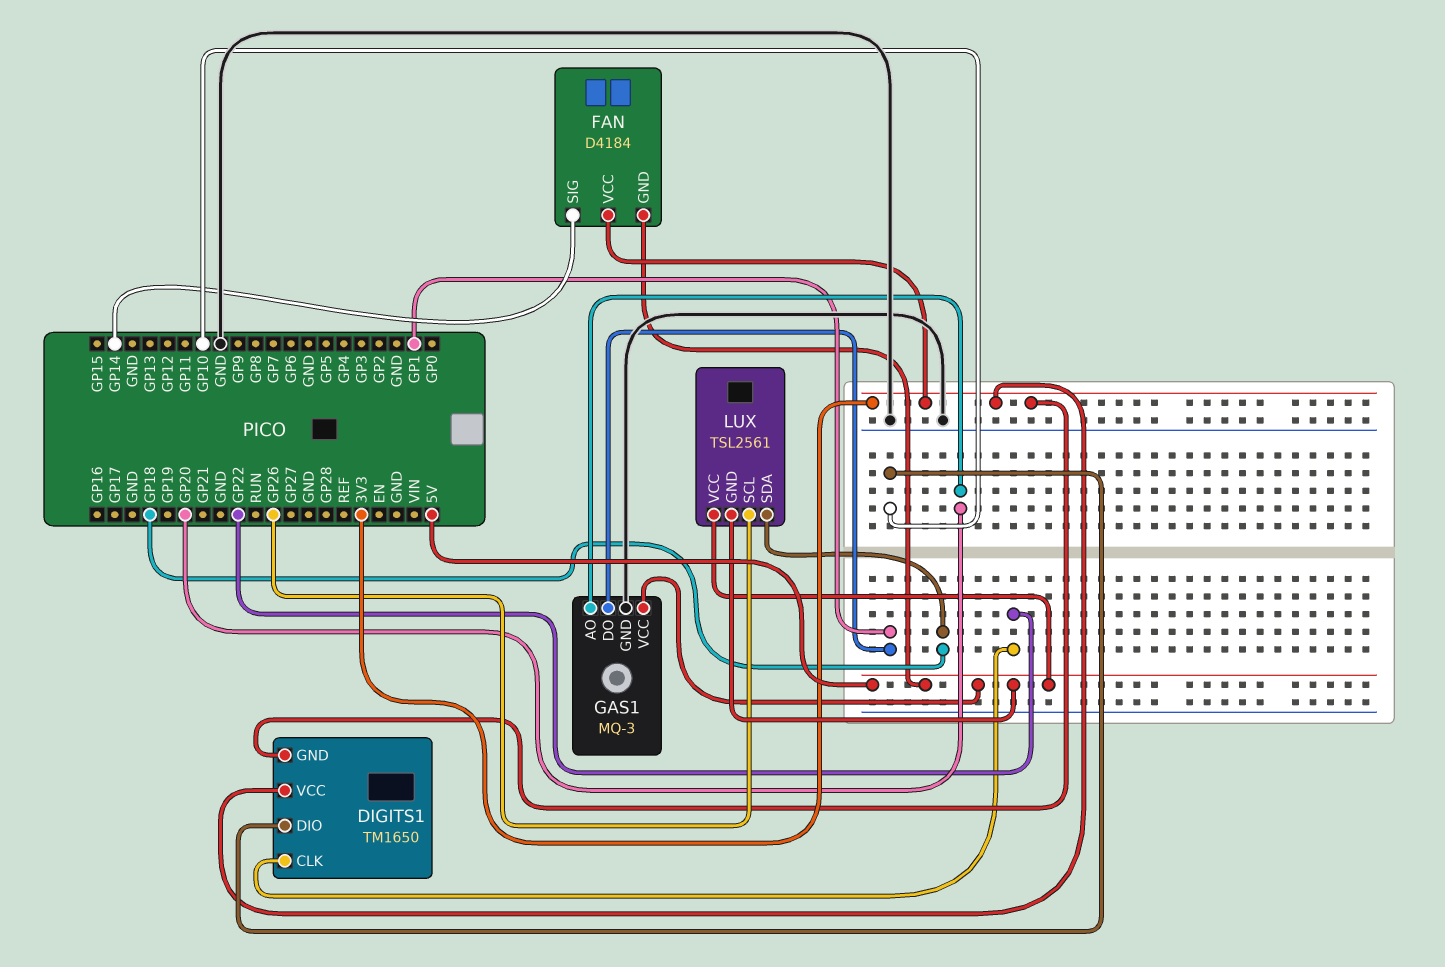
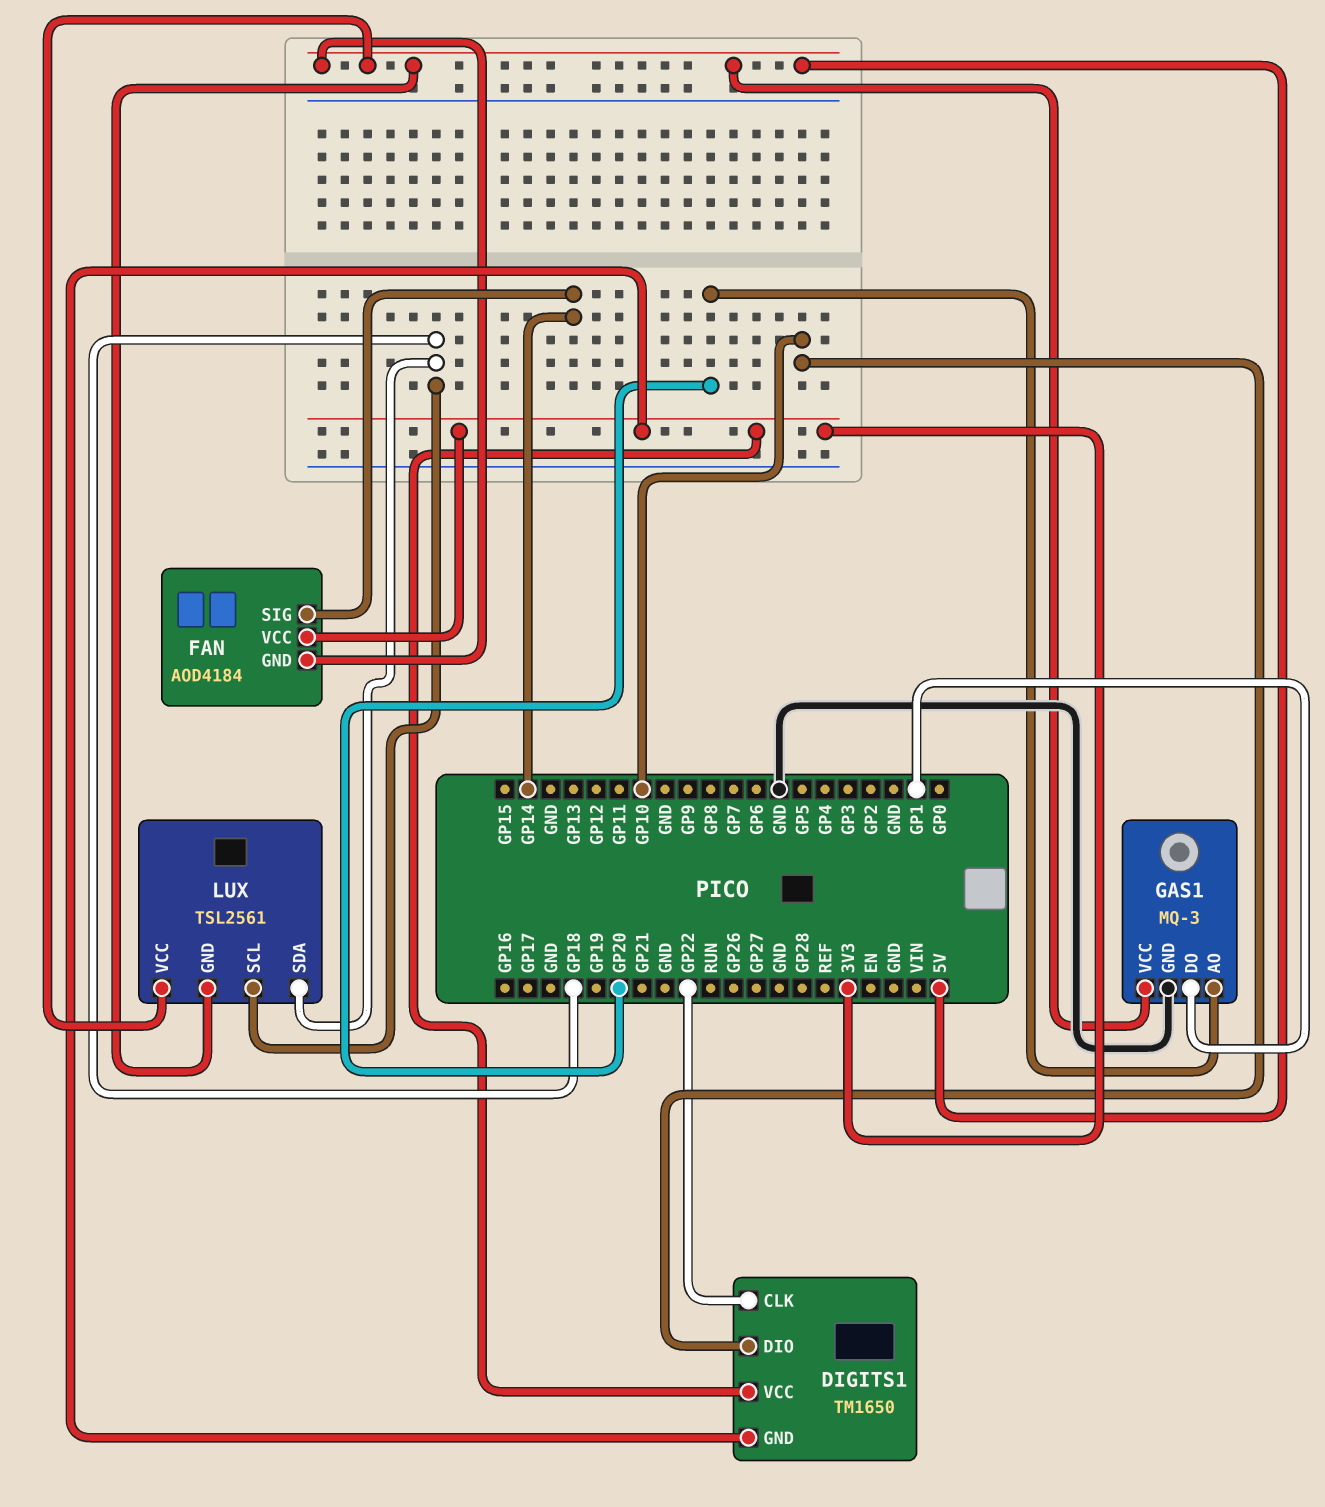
FAN: D4184 -> AOD4184
LUX pin SCL: GP26 -> GP18

